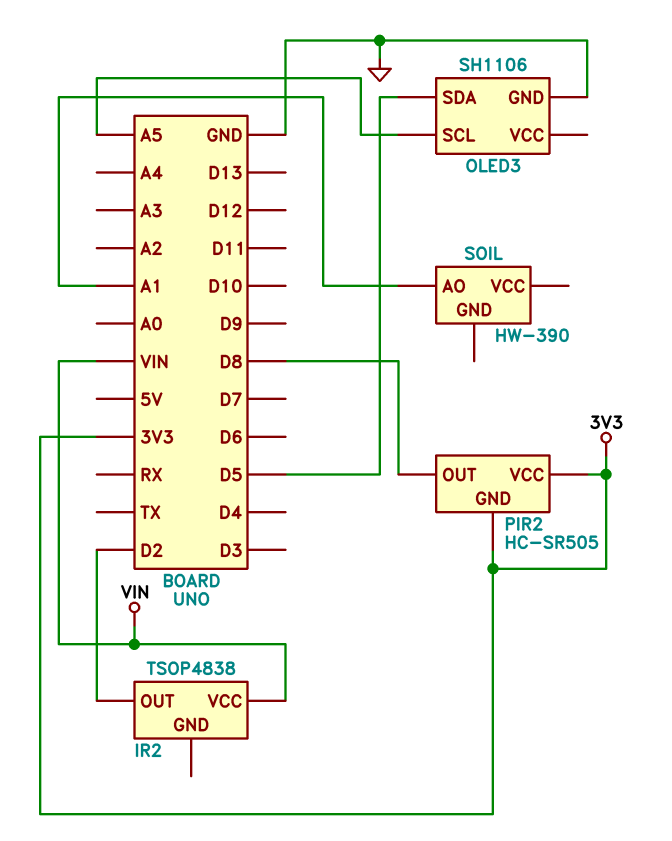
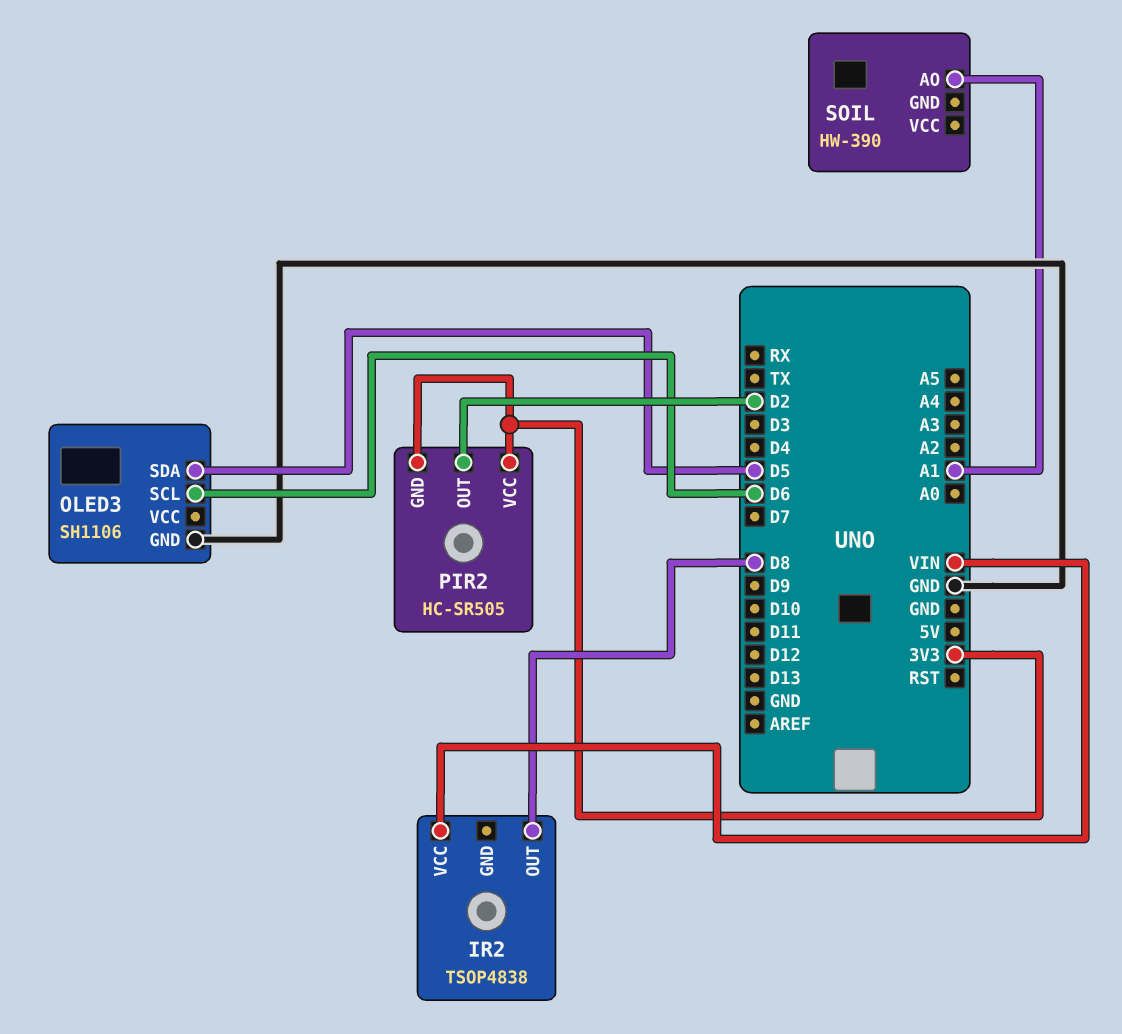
IR2 pin OUT: D2 -> D8
OLED3 pin SCL: A5 -> D6
PIR2 pin OUT: D8 -> D2

